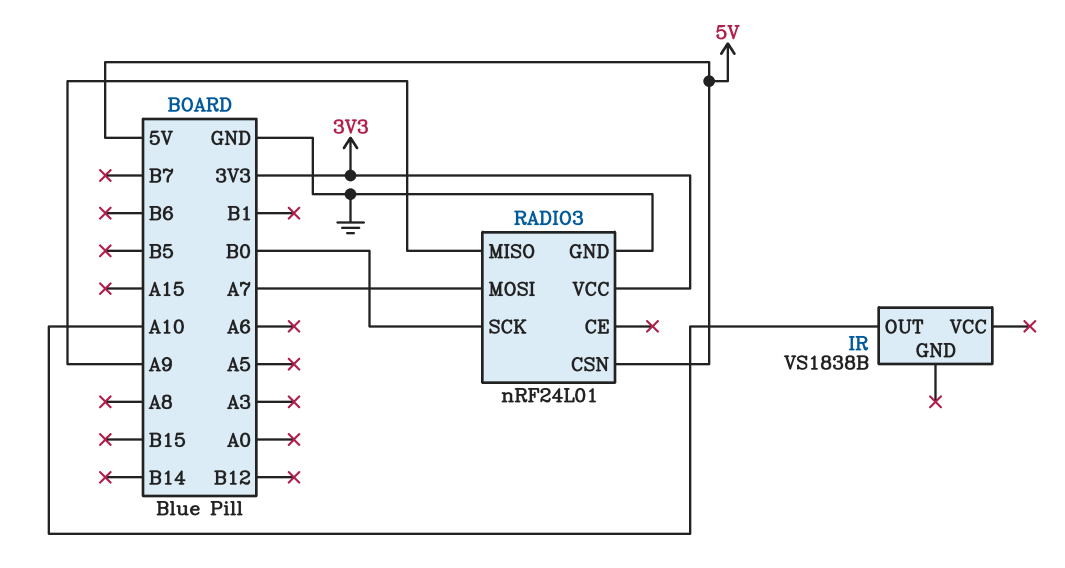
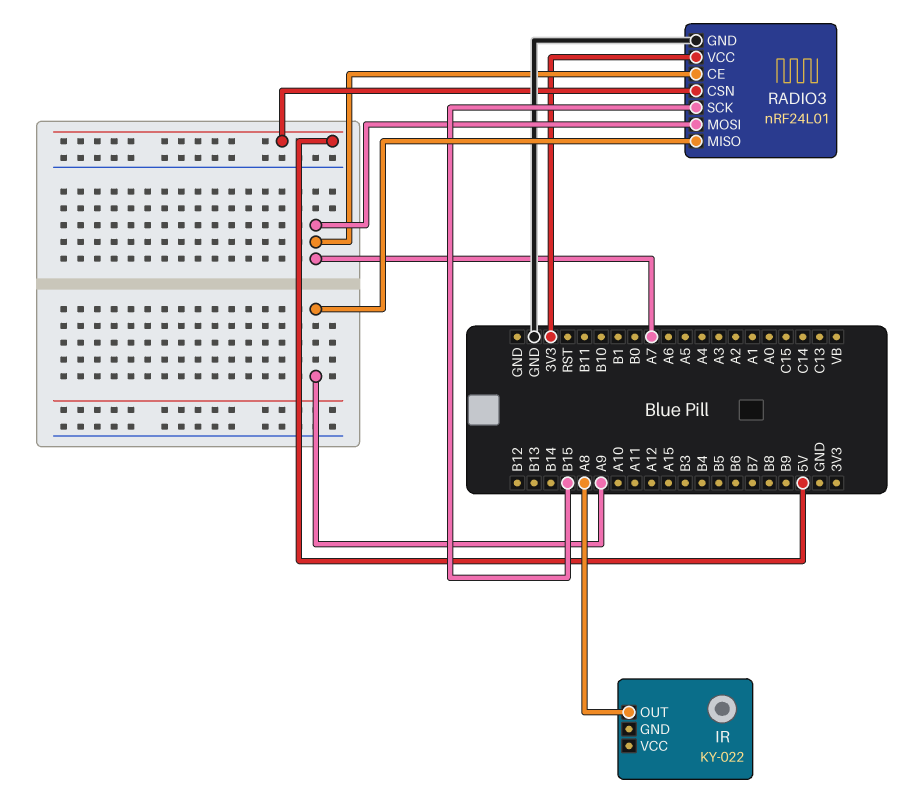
IR: VS1838B -> KY-022
IR pin OUT: A10 -> A8
RADIO3 pin CE: none -> A7
RADIO3 pin SCK: B0 -> B15

